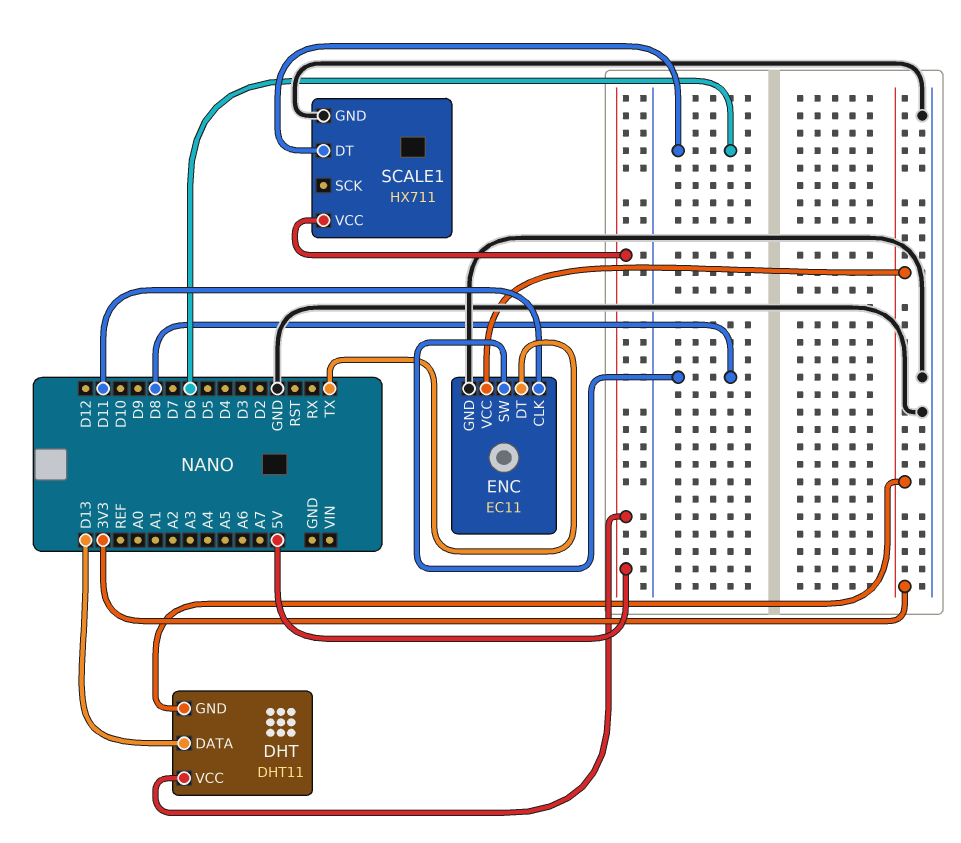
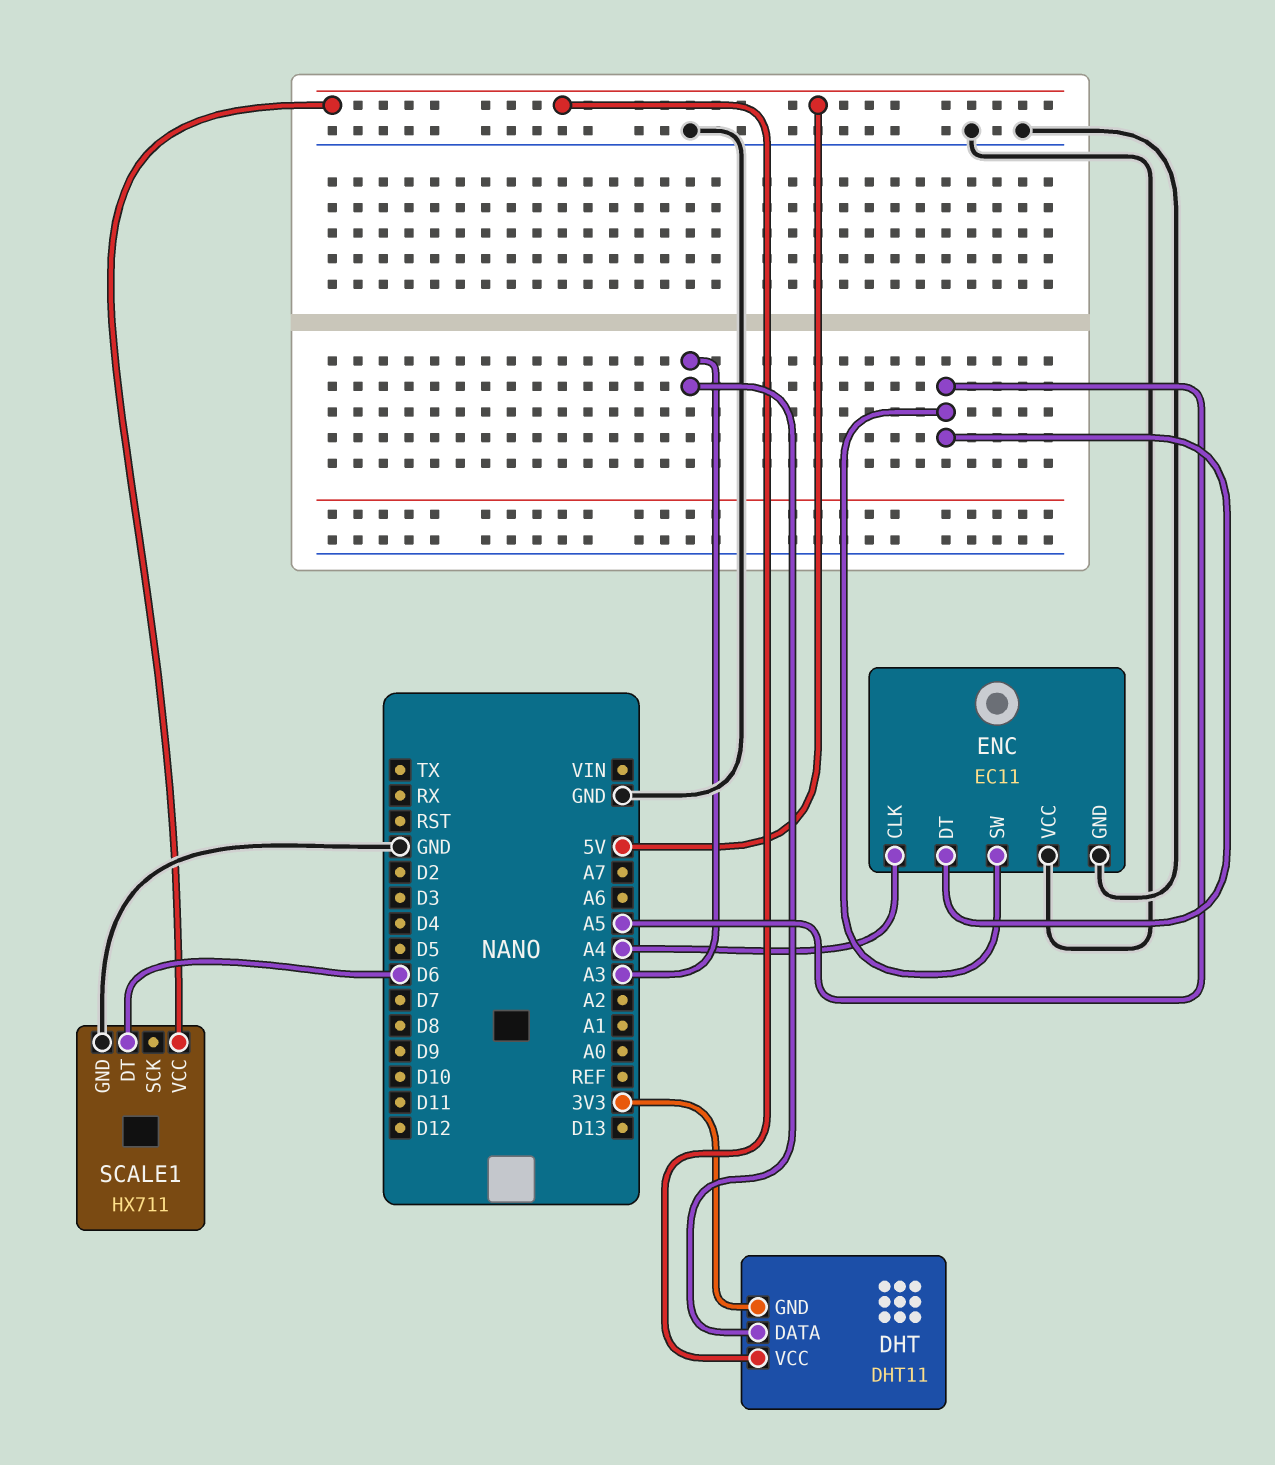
DHT pin DATA: D13 -> A3
ENC pin CLK: D11 -> A4
ENC pin DT: TX -> A5
ENC pin SW: D8 -> A5
ENC pin VCC: 3V3 -> GND

